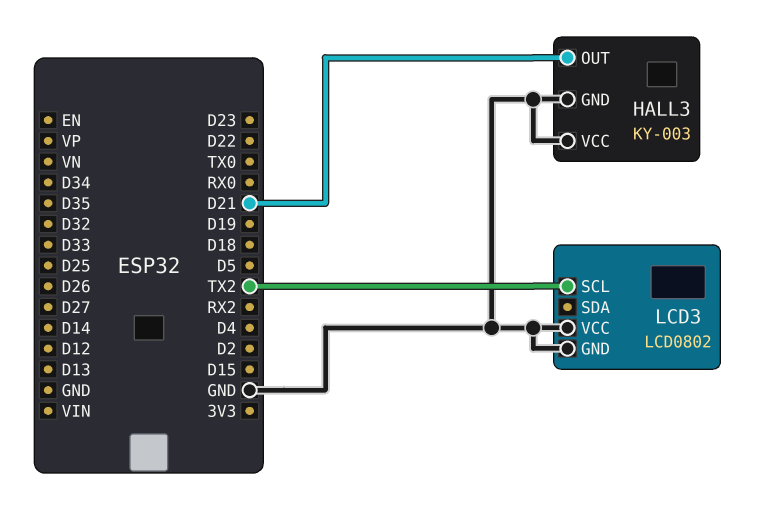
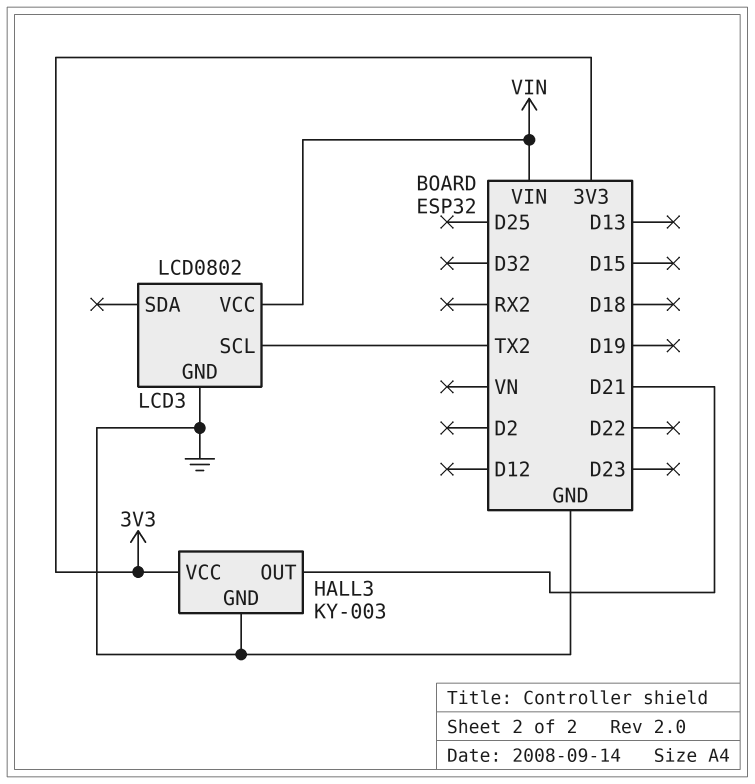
HALL3 pin VCC: GND -> 3V3
LCD3 pin VCC: GND -> VIN

